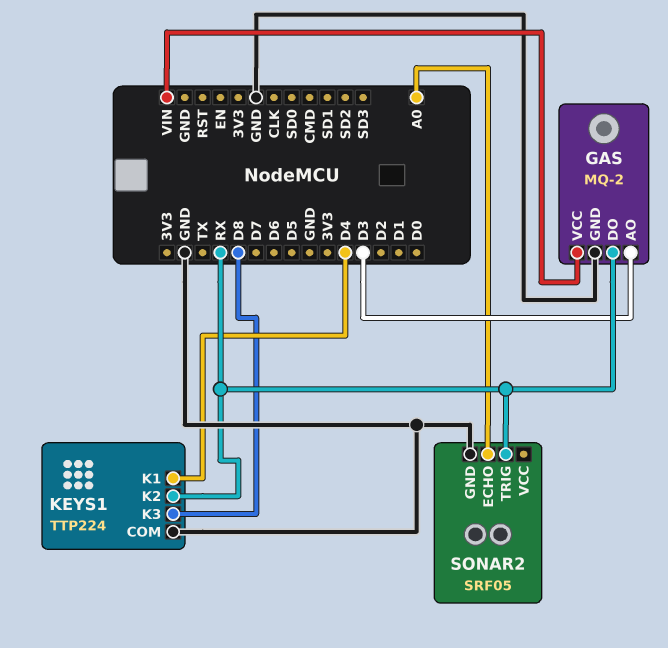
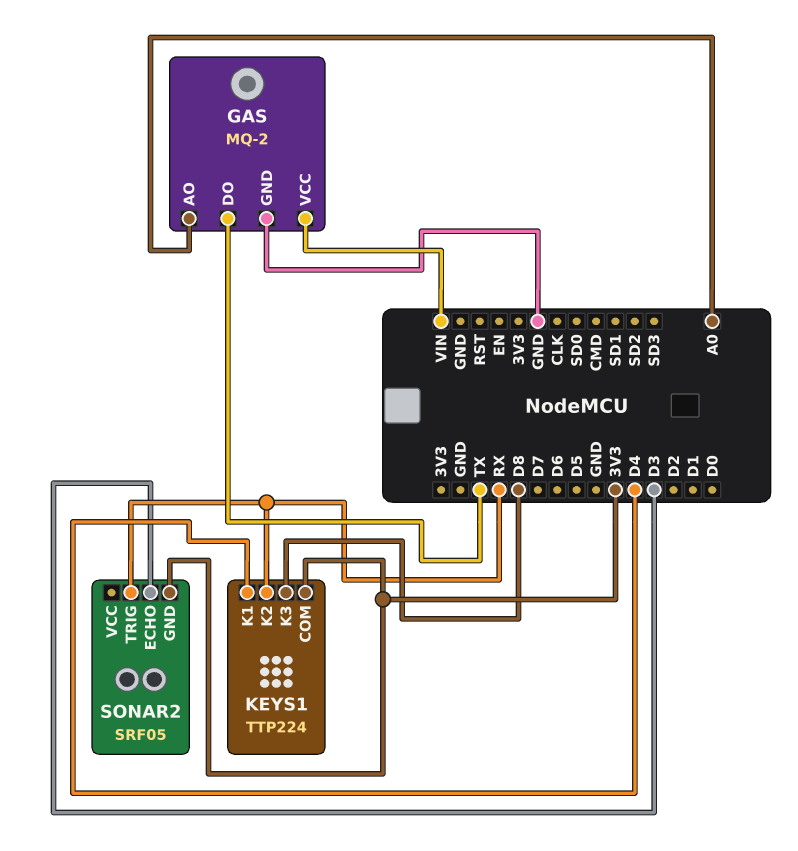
GAS pin AO: D3 -> A0
GAS pin DO: RX -> TX
KEYS1 pin COM: GND -> 3V3
SONAR2 pin ECHO: A0 -> D3
SONAR2 pin GND: GND -> 3V3

